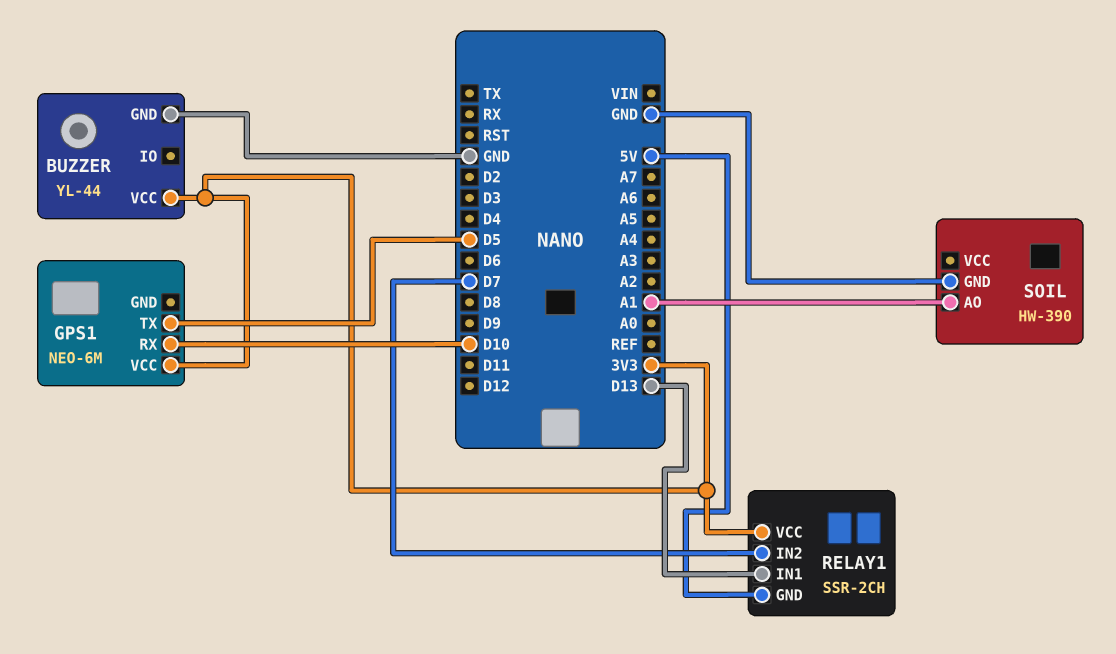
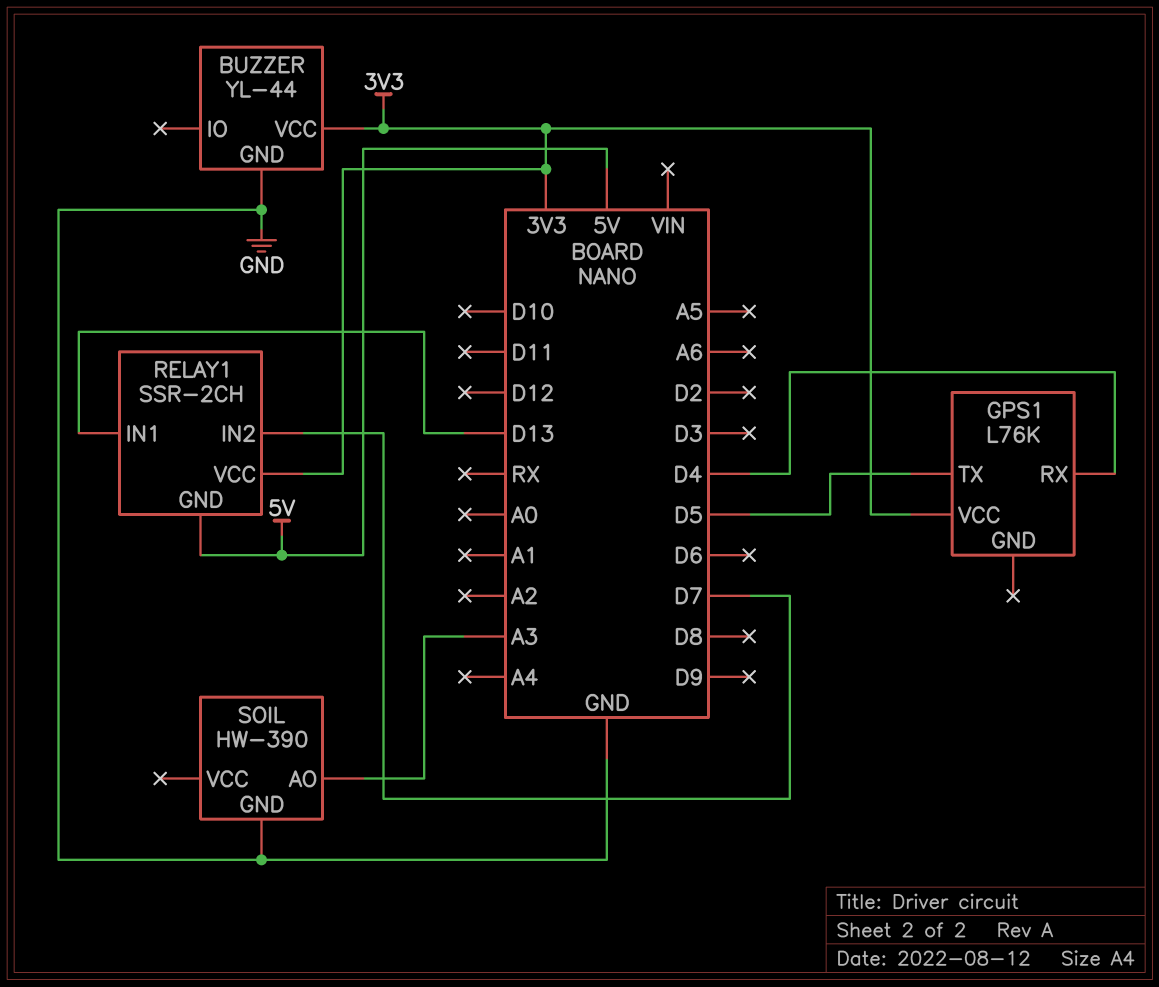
GPS1: NEO-6M -> L76K
GPS1 pin RX: D10 -> D4
SOIL pin AO: A1 -> A3

